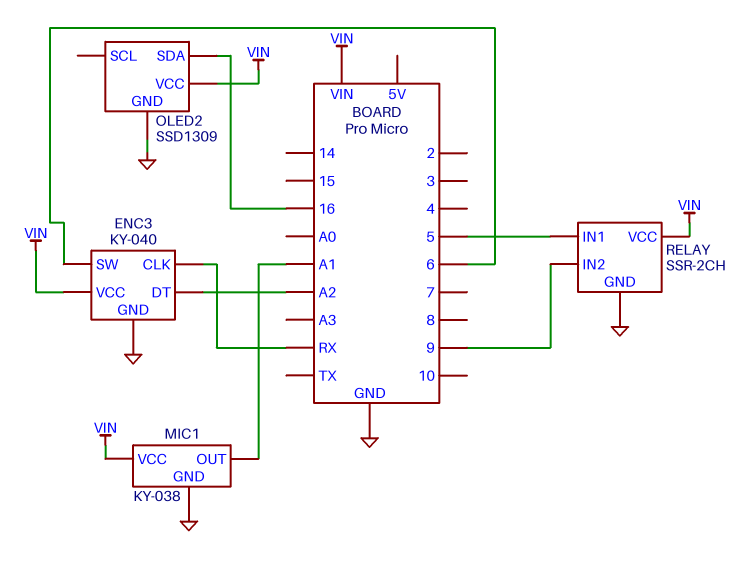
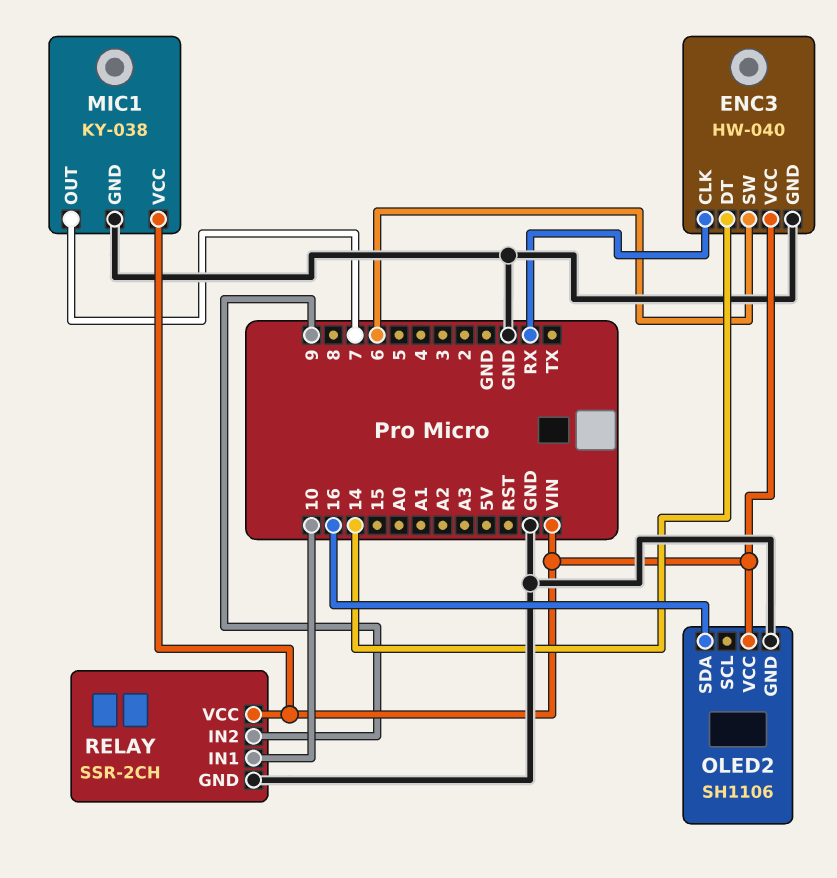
ENC3: KY-040 -> HW-040
ENC3 pin DT: A2 -> 14
MIC1 pin OUT: A1 -> 7
OLED2: SSD1309 -> SH1106
RELAY pin IN1: 5 -> 10

